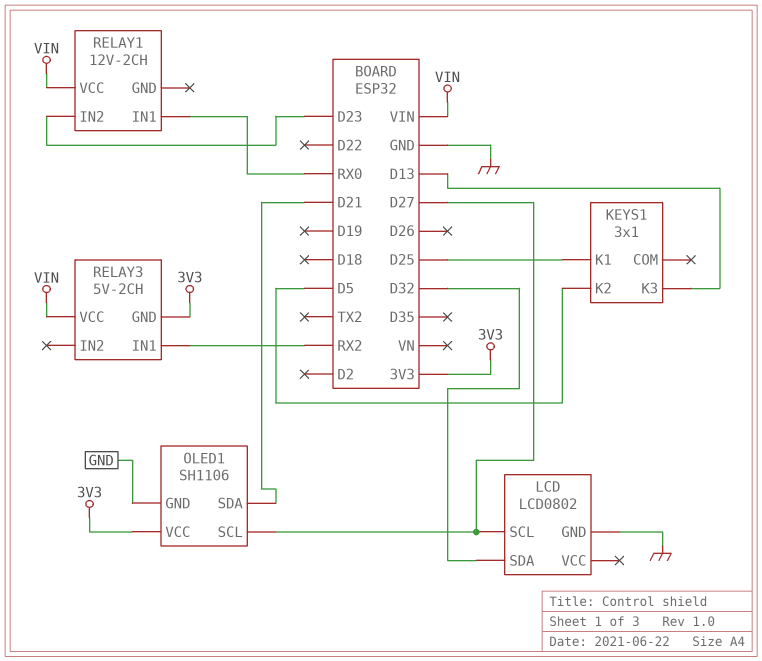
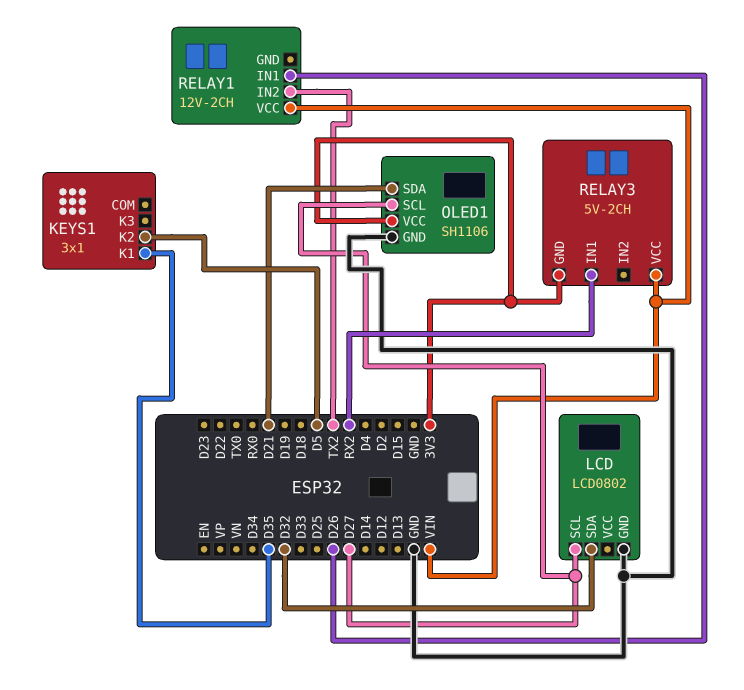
KEYS1 pin K1: D25 -> D35
KEYS1 pin K3: D13 -> none
RELAY1 pin IN1: RX0 -> D26
RELAY1 pin IN2: D23 -> TX2

